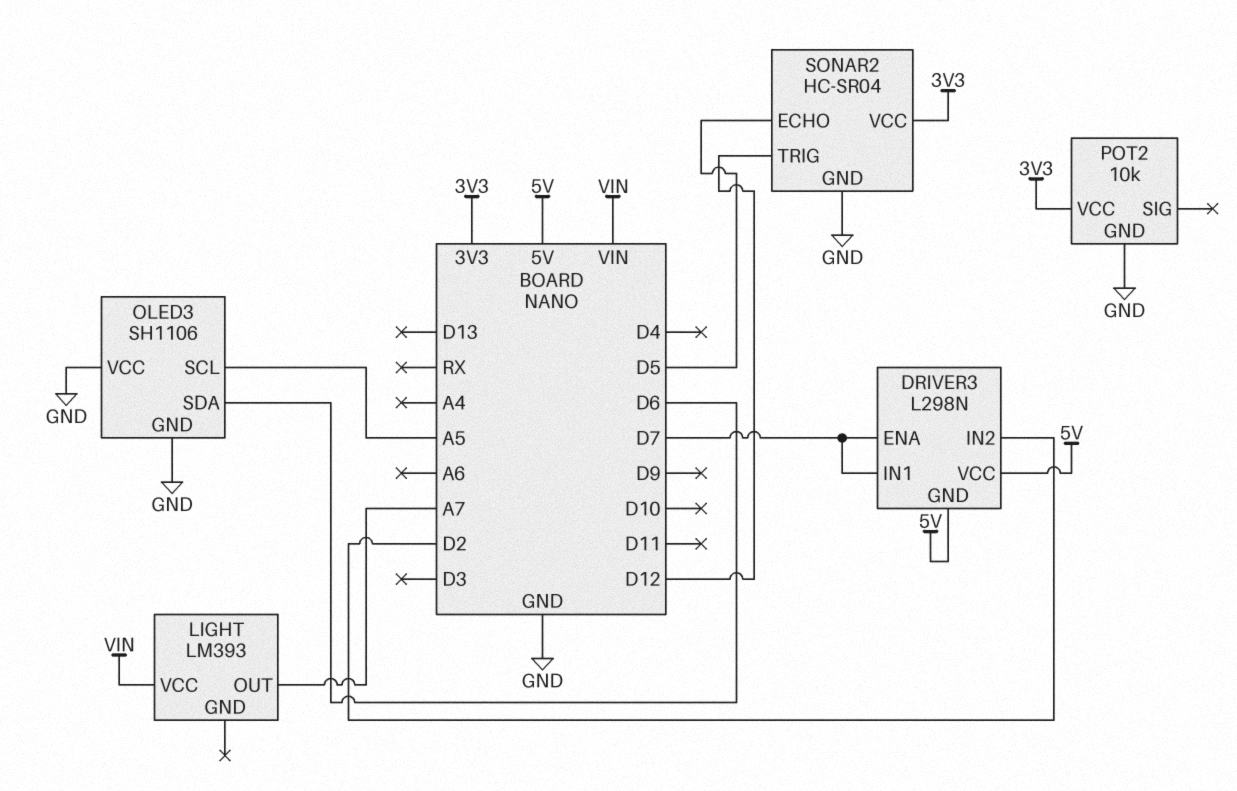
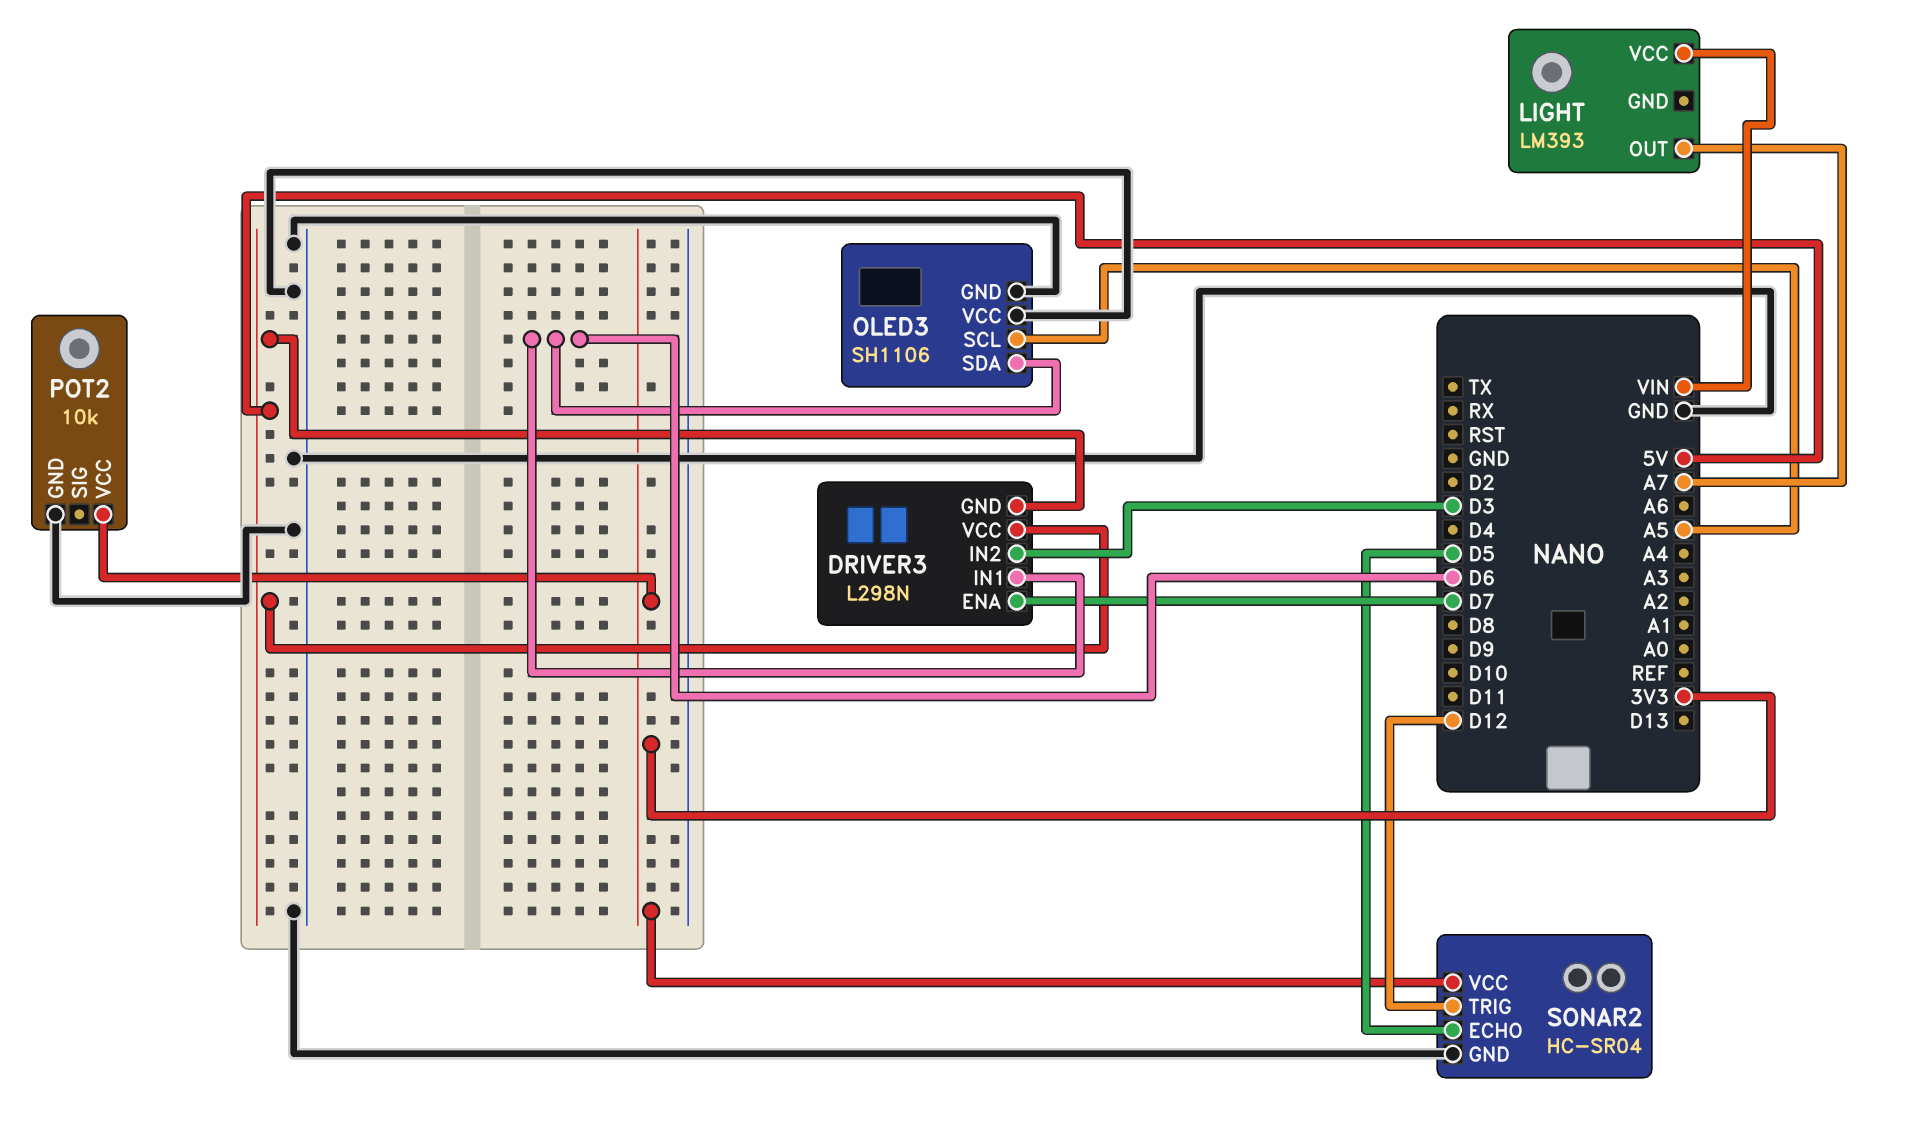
DRIVER3 pin IN1: D7 -> D6
DRIVER3 pin IN2: D2 -> D3

